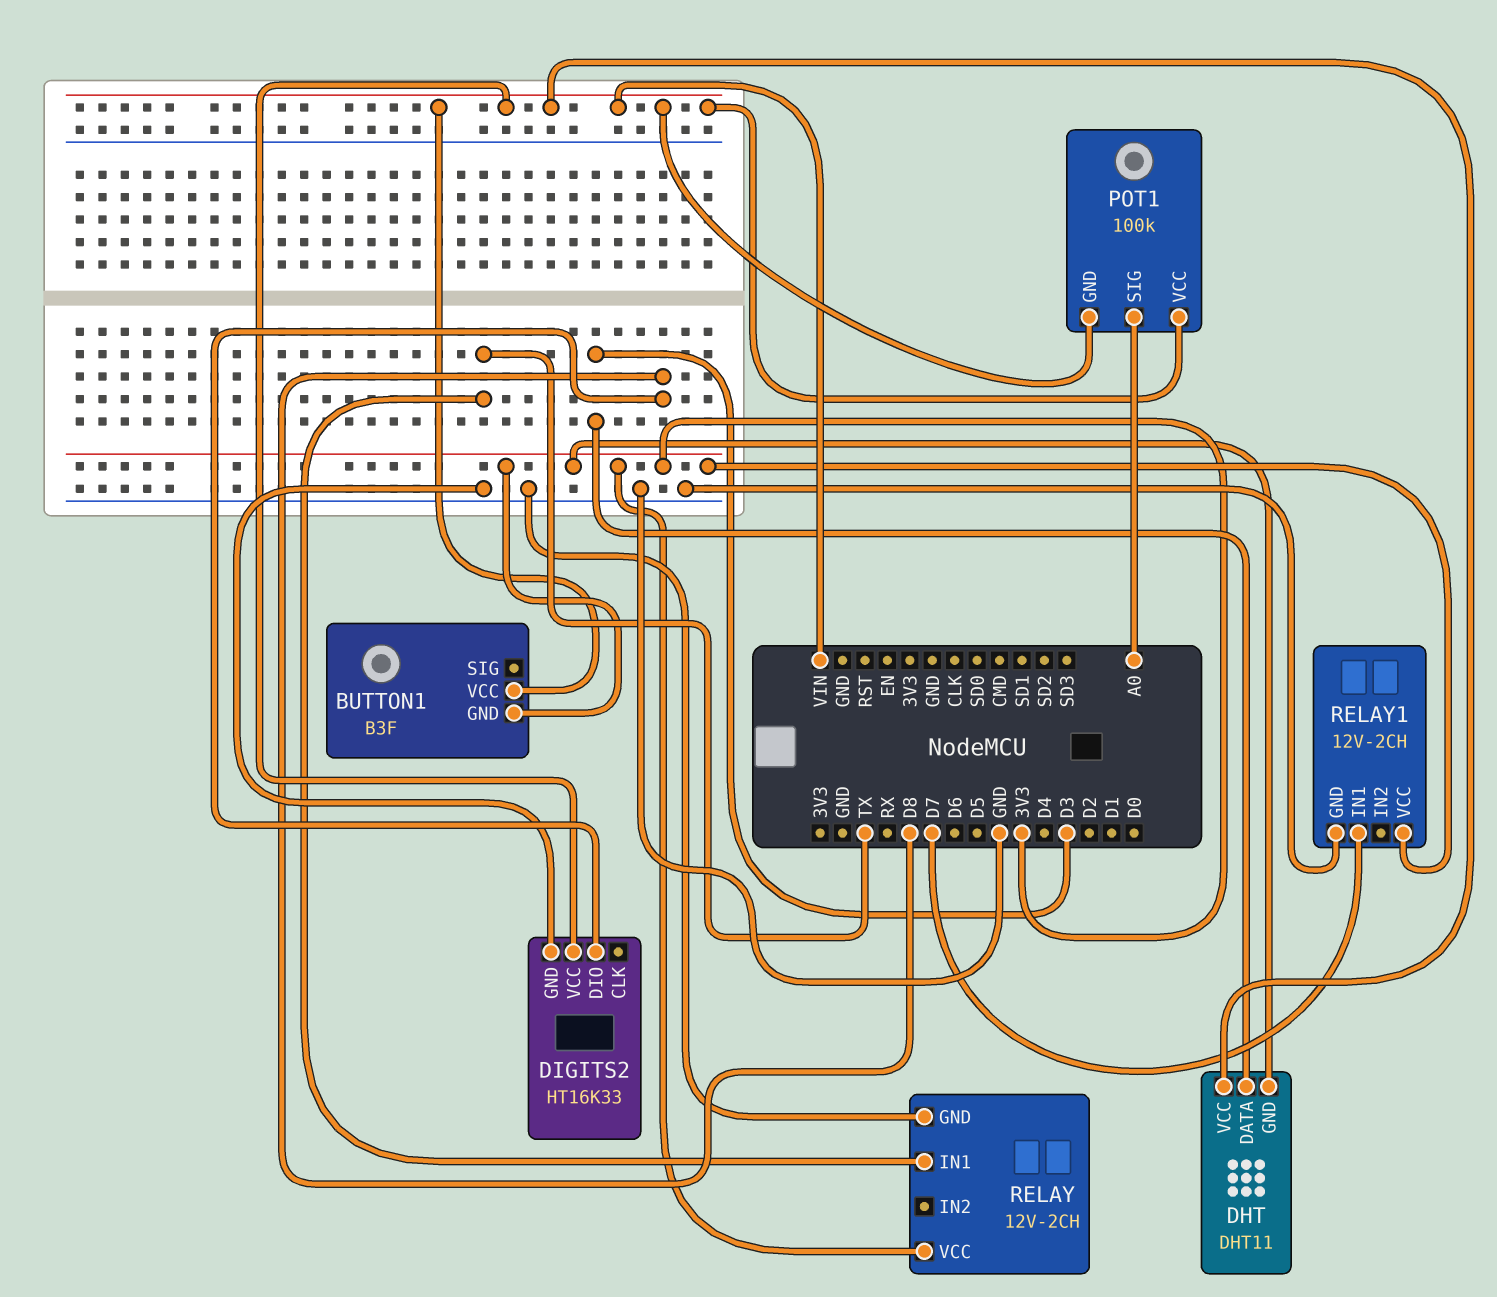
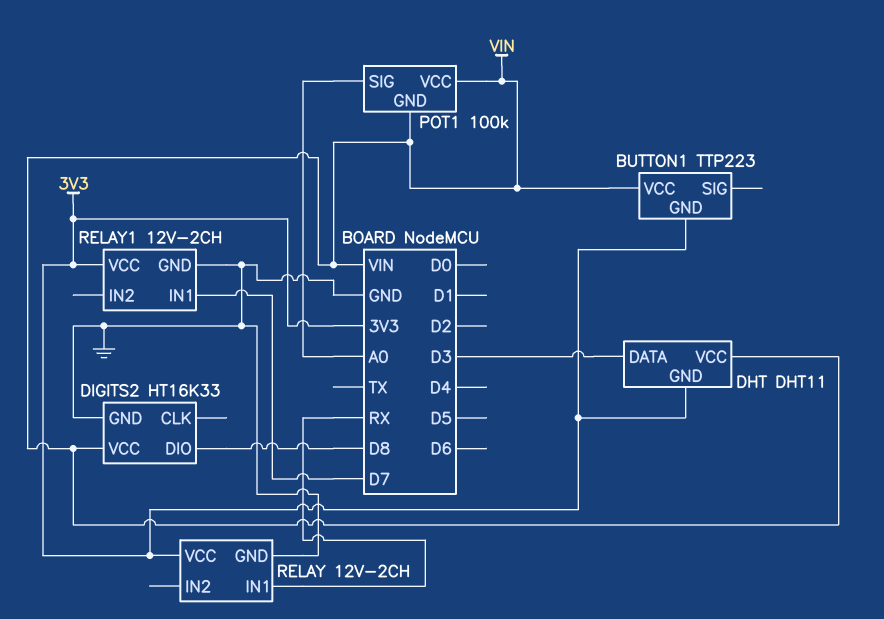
BUTTON1: B3F -> TTP223
RELAY pin IN1: TX -> RX

